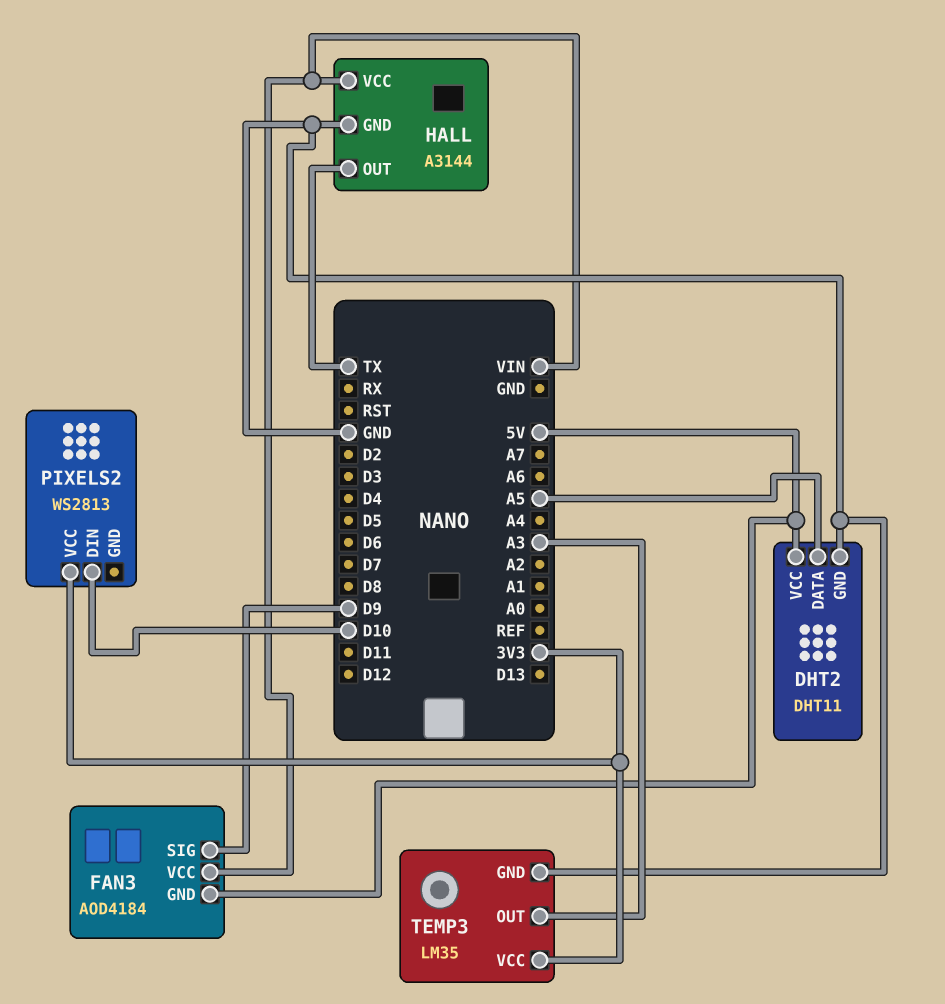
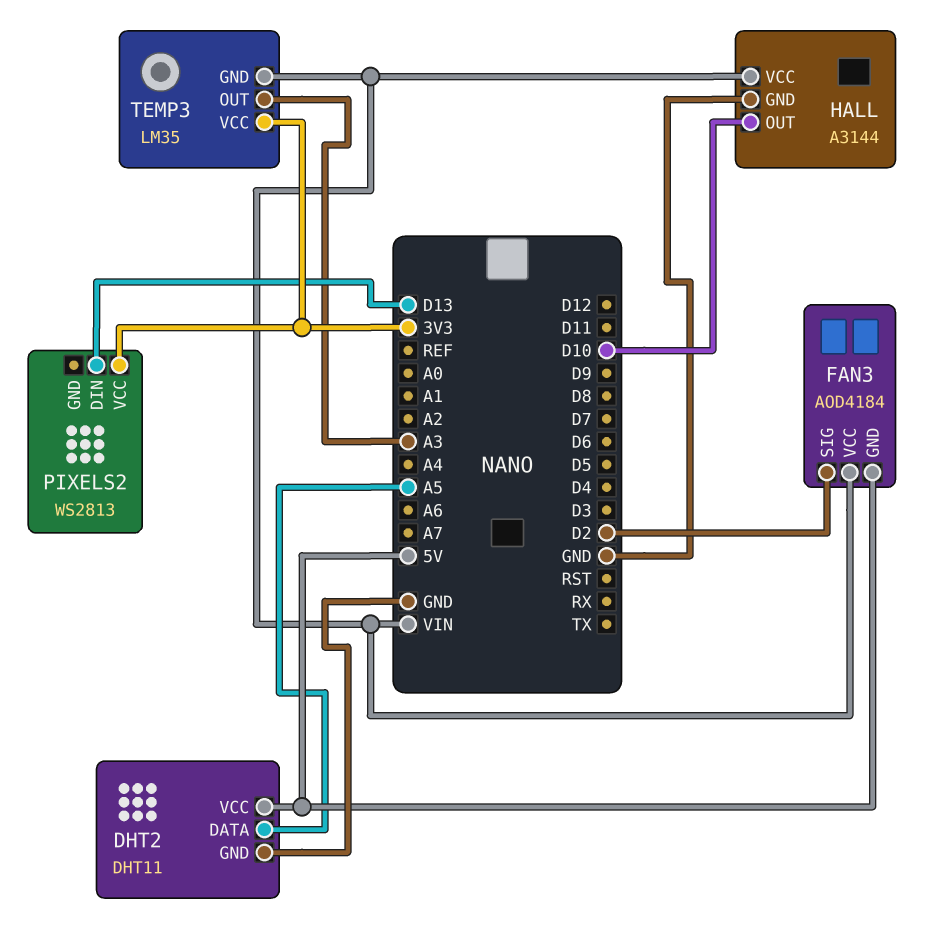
FAN3 pin SIG: D9 -> D2
HALL pin OUT: TX -> D10
PIXELS2 pin DIN: D10 -> D13
TEMP3 pin GND: GND -> VIN

